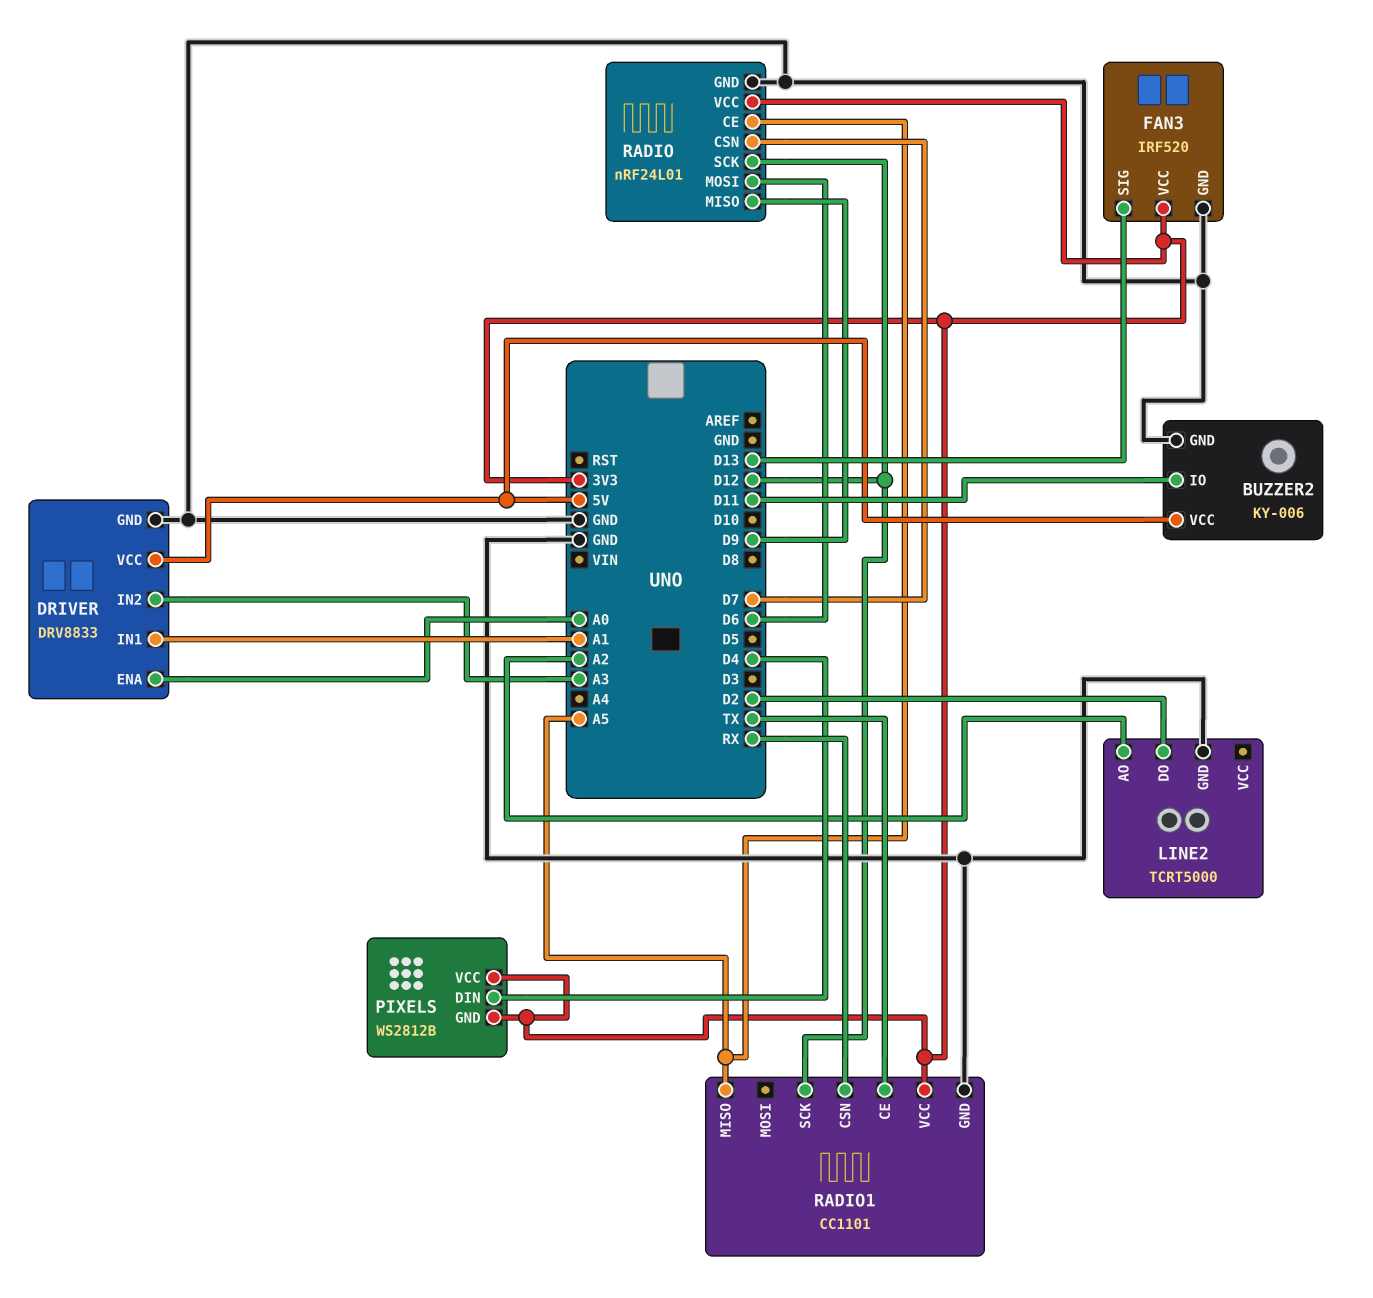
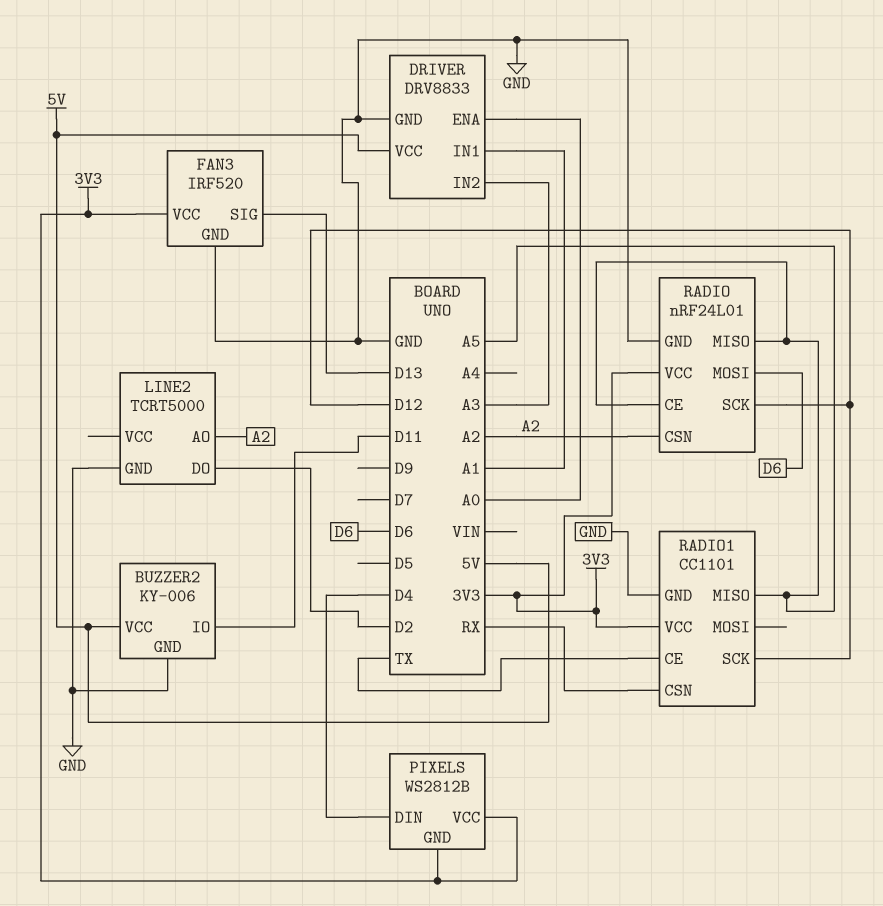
RADIO pin CSN: D7 -> A2
RADIO pin MISO: D9 -> A5

